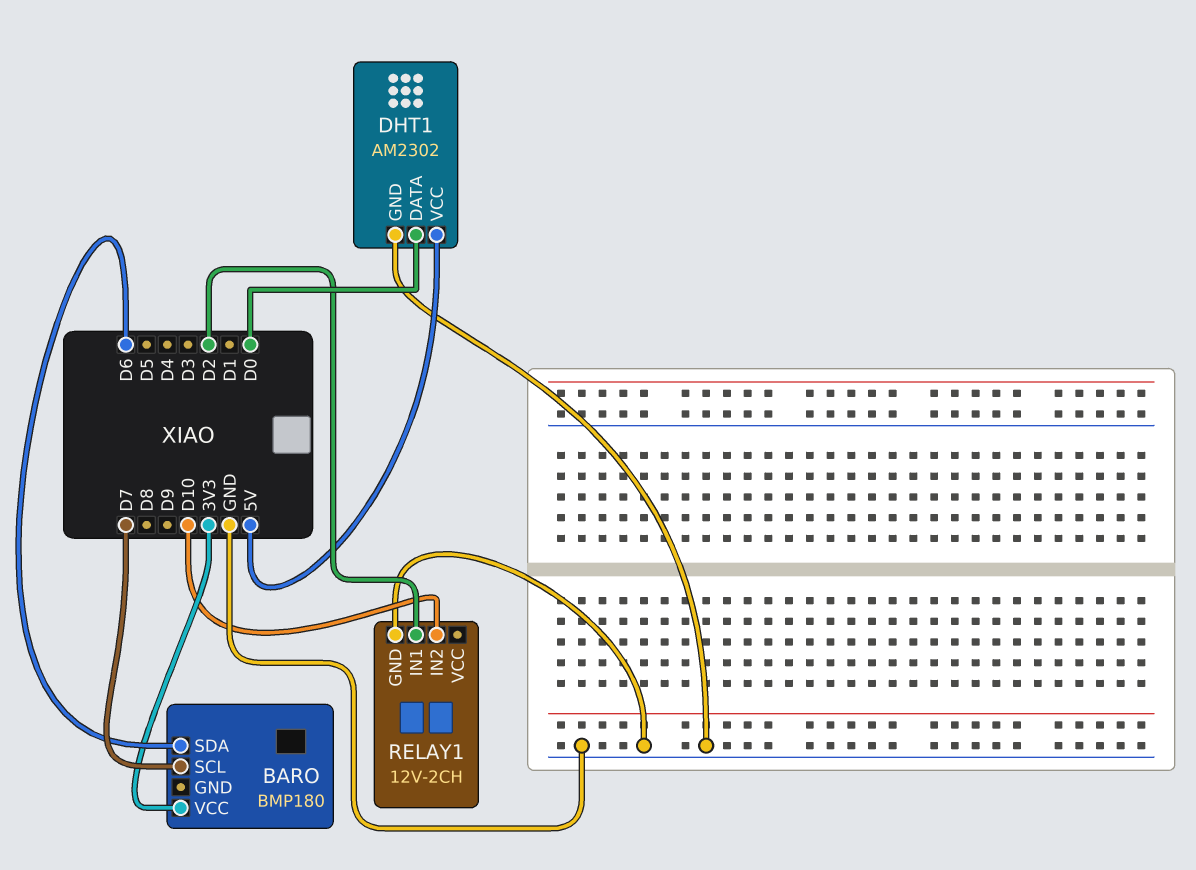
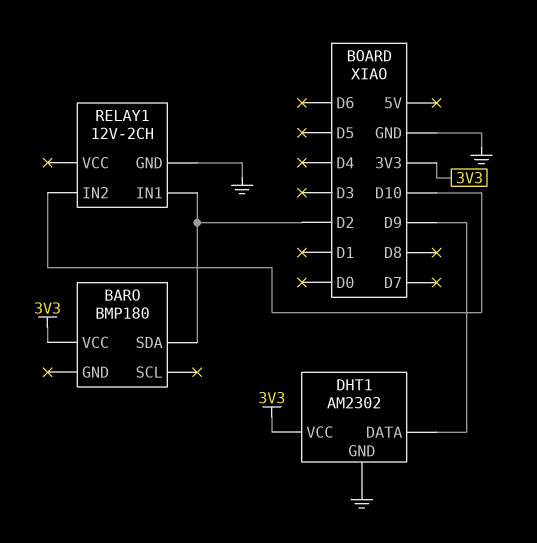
BARO pin SCL: D7 -> none
BARO pin SDA: D6 -> D2
DHT1 pin DATA: D0 -> D9
DHT1 pin VCC: 5V -> 3V3

